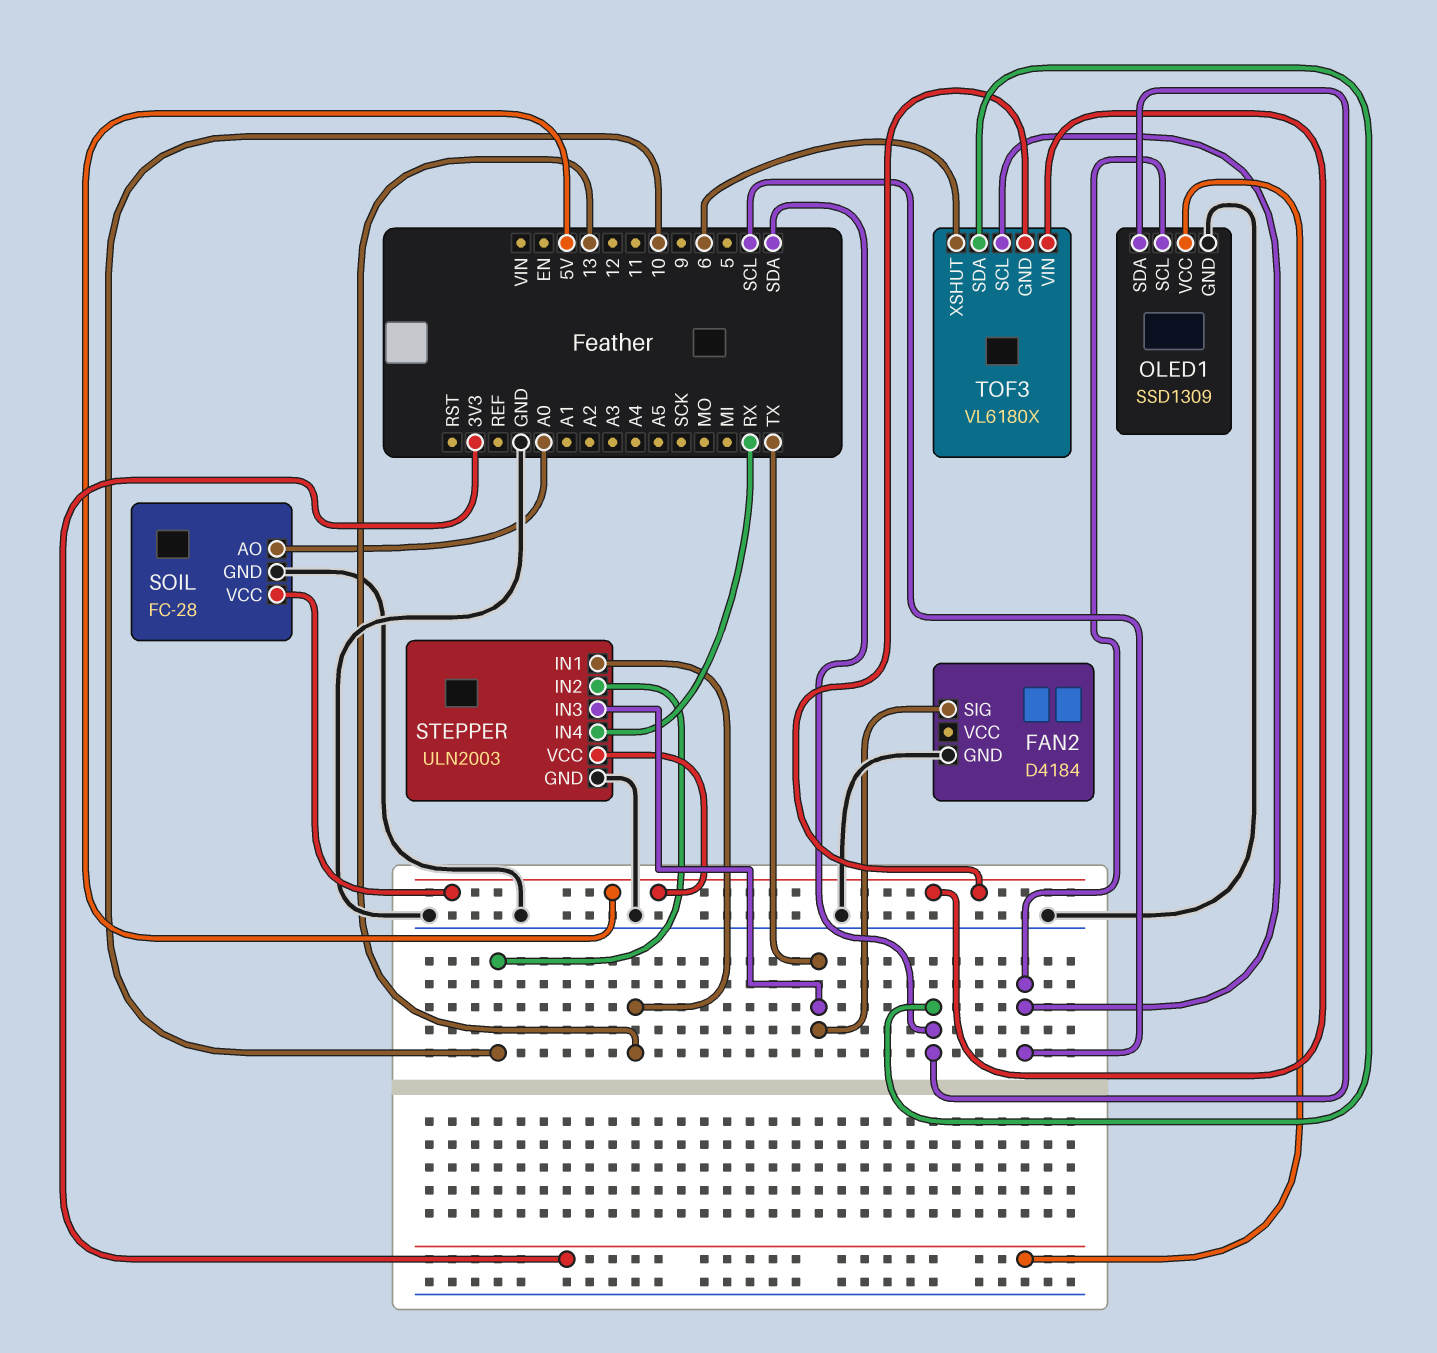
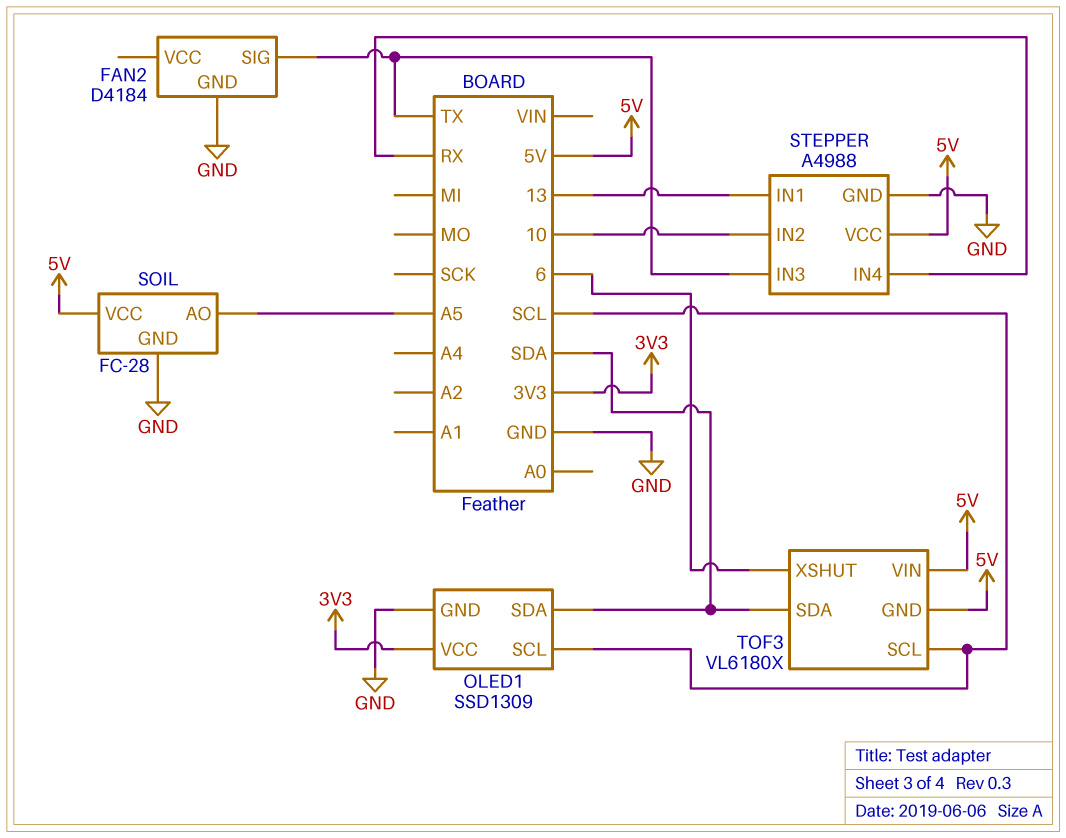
SOIL pin AO: A0 -> A5
STEPPER: ULN2003 -> A4988

